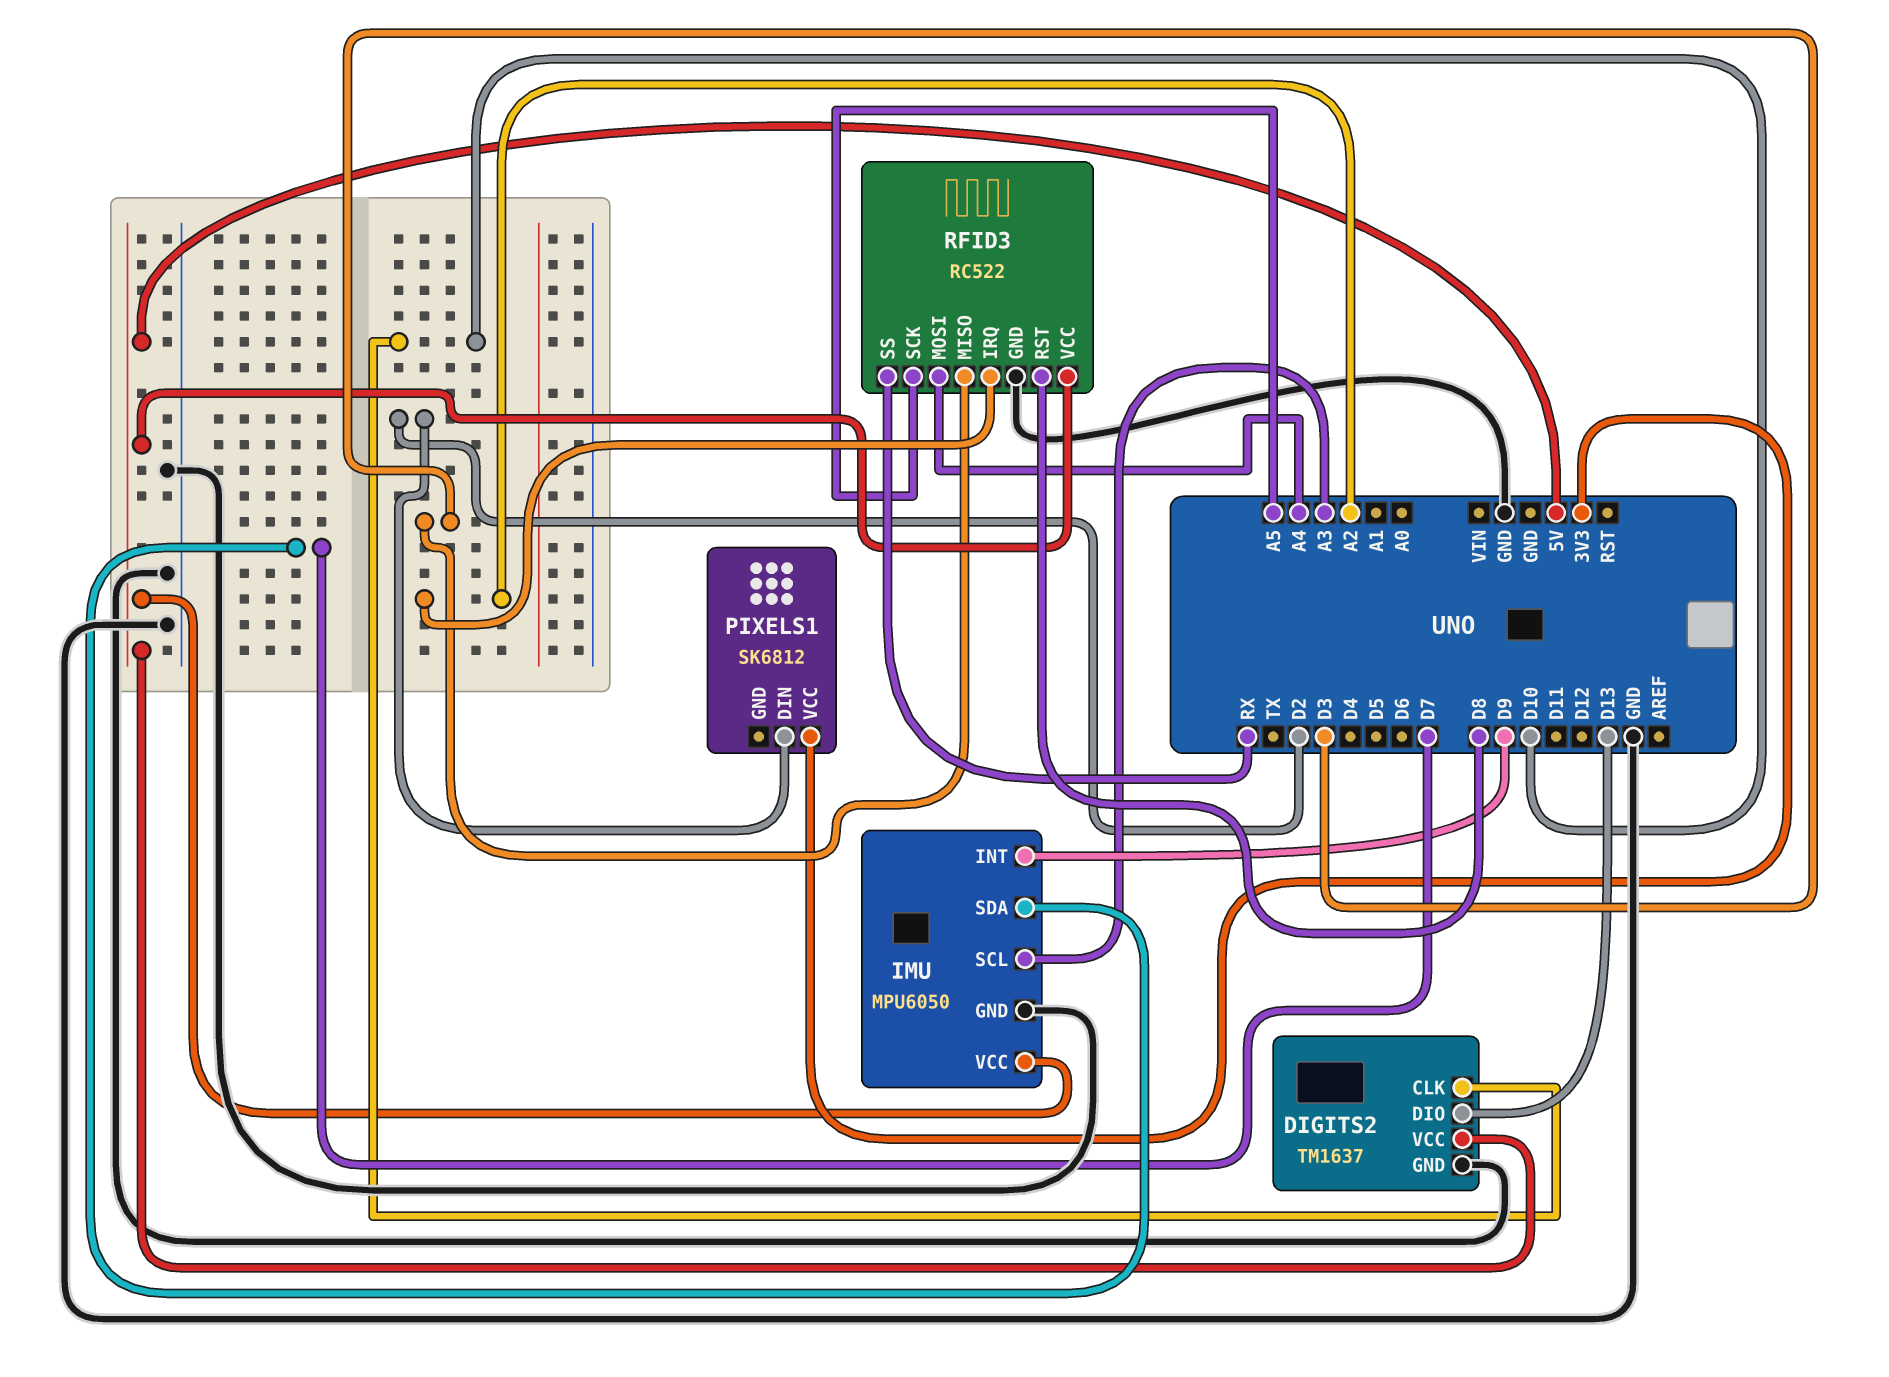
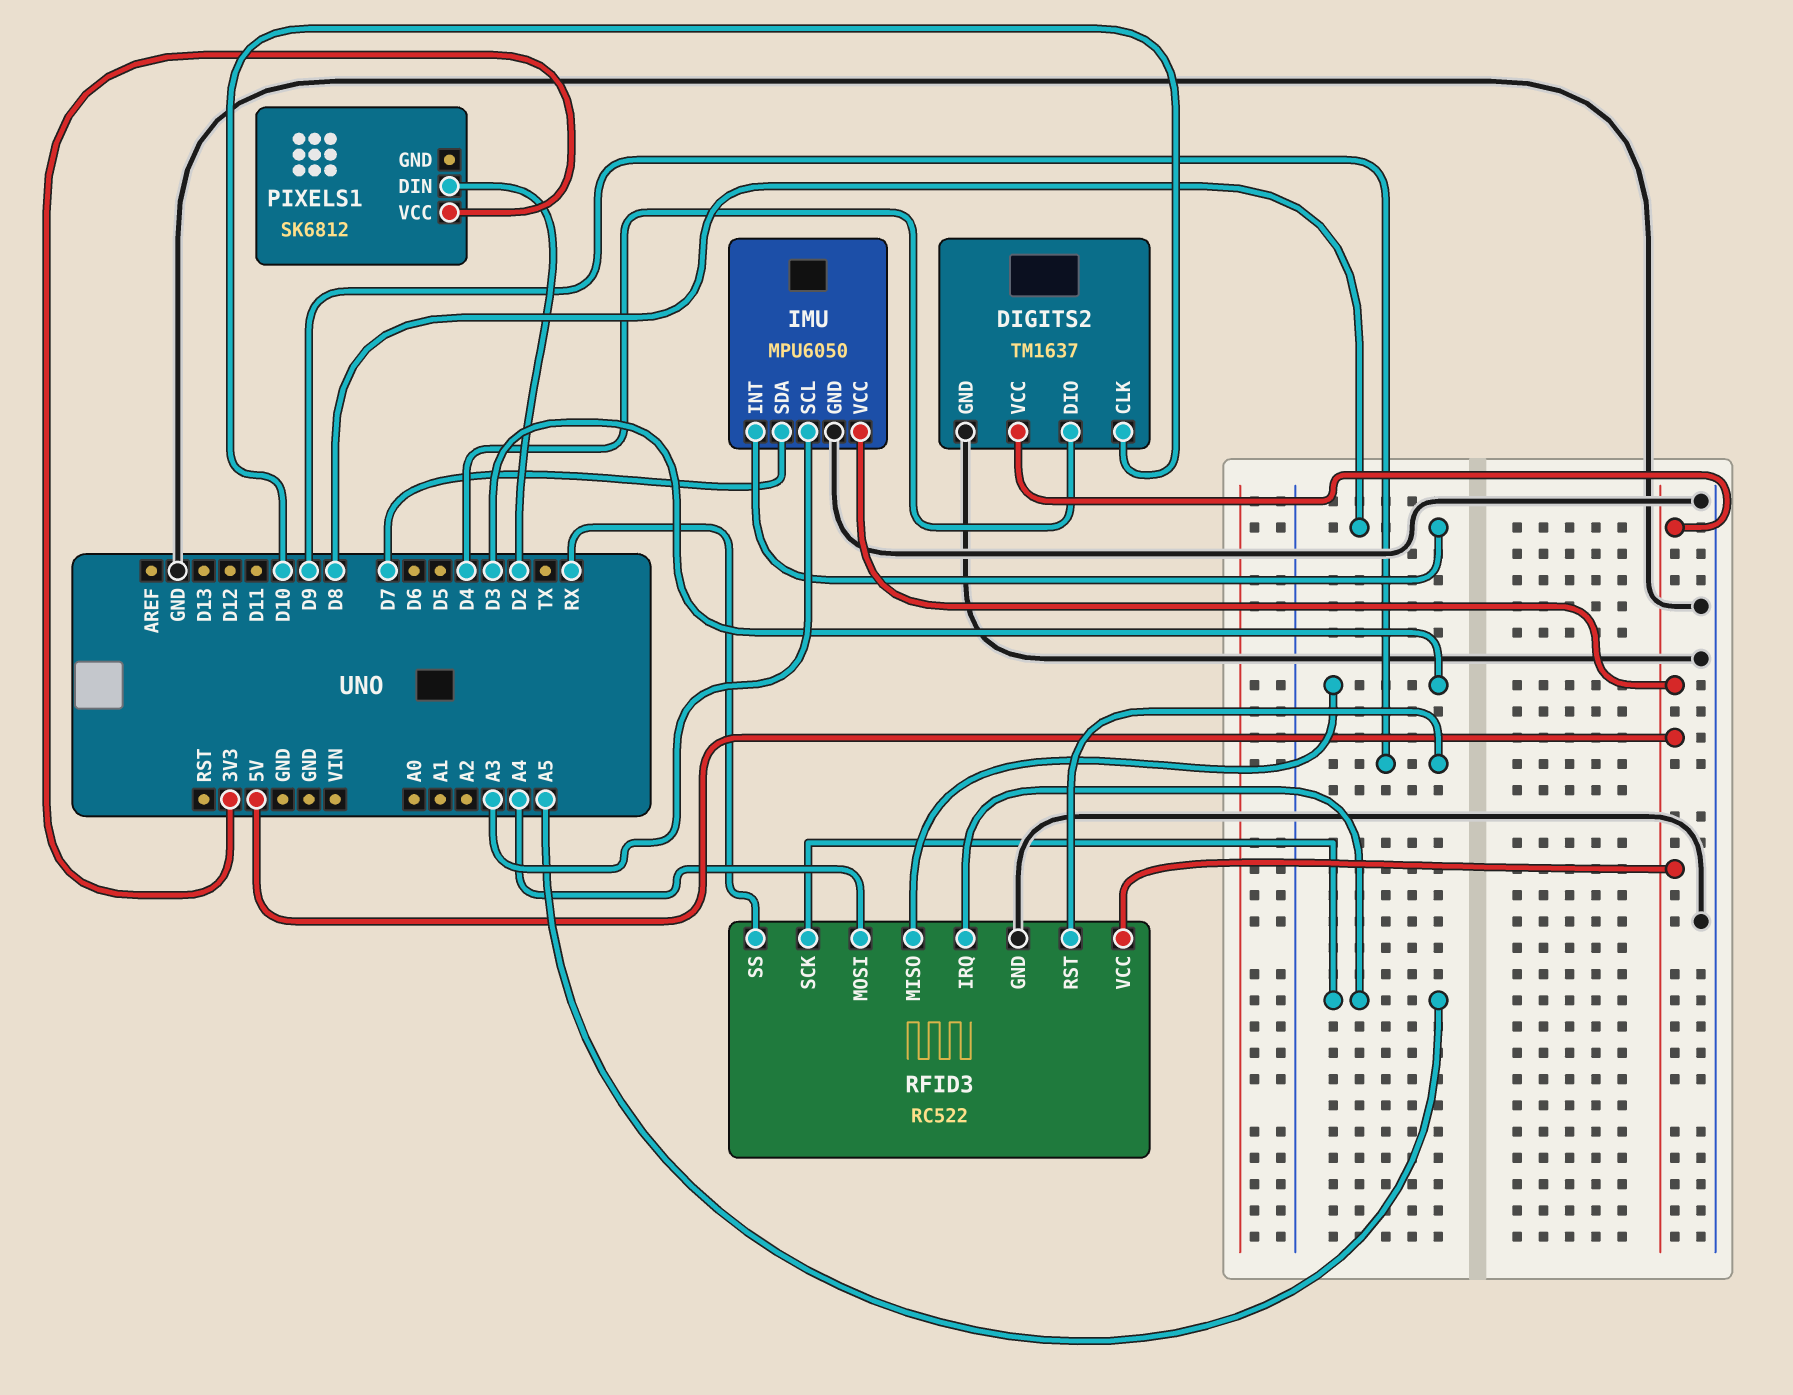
DIGITS2 pin DIO: D13 -> D4
IMU pin INT: D9 -> D8
RFID3 pin IRQ: A2 -> A5
RFID3 pin RST: D8 -> D9

